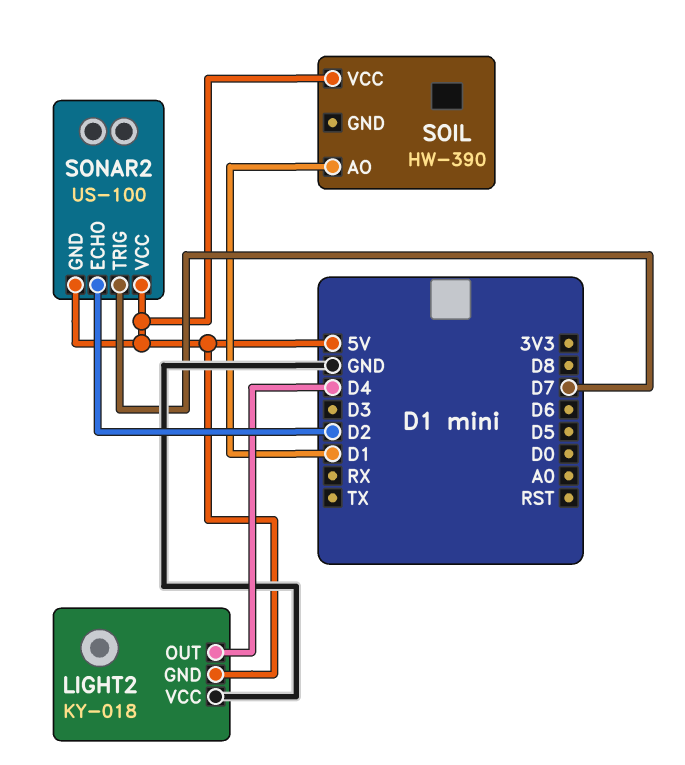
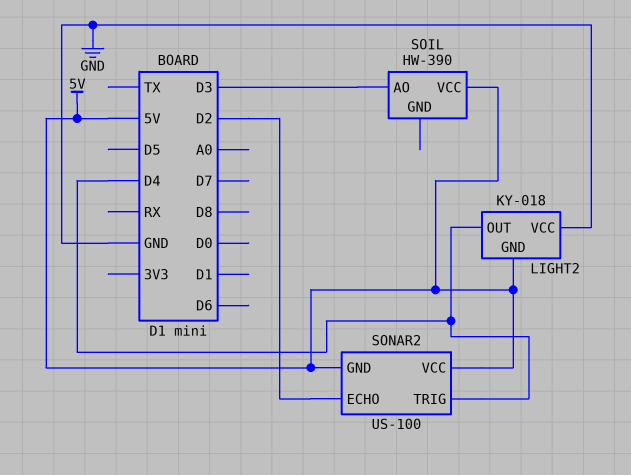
SOIL pin AO: D1 -> D3
SONAR2 pin TRIG: D7 -> D4

